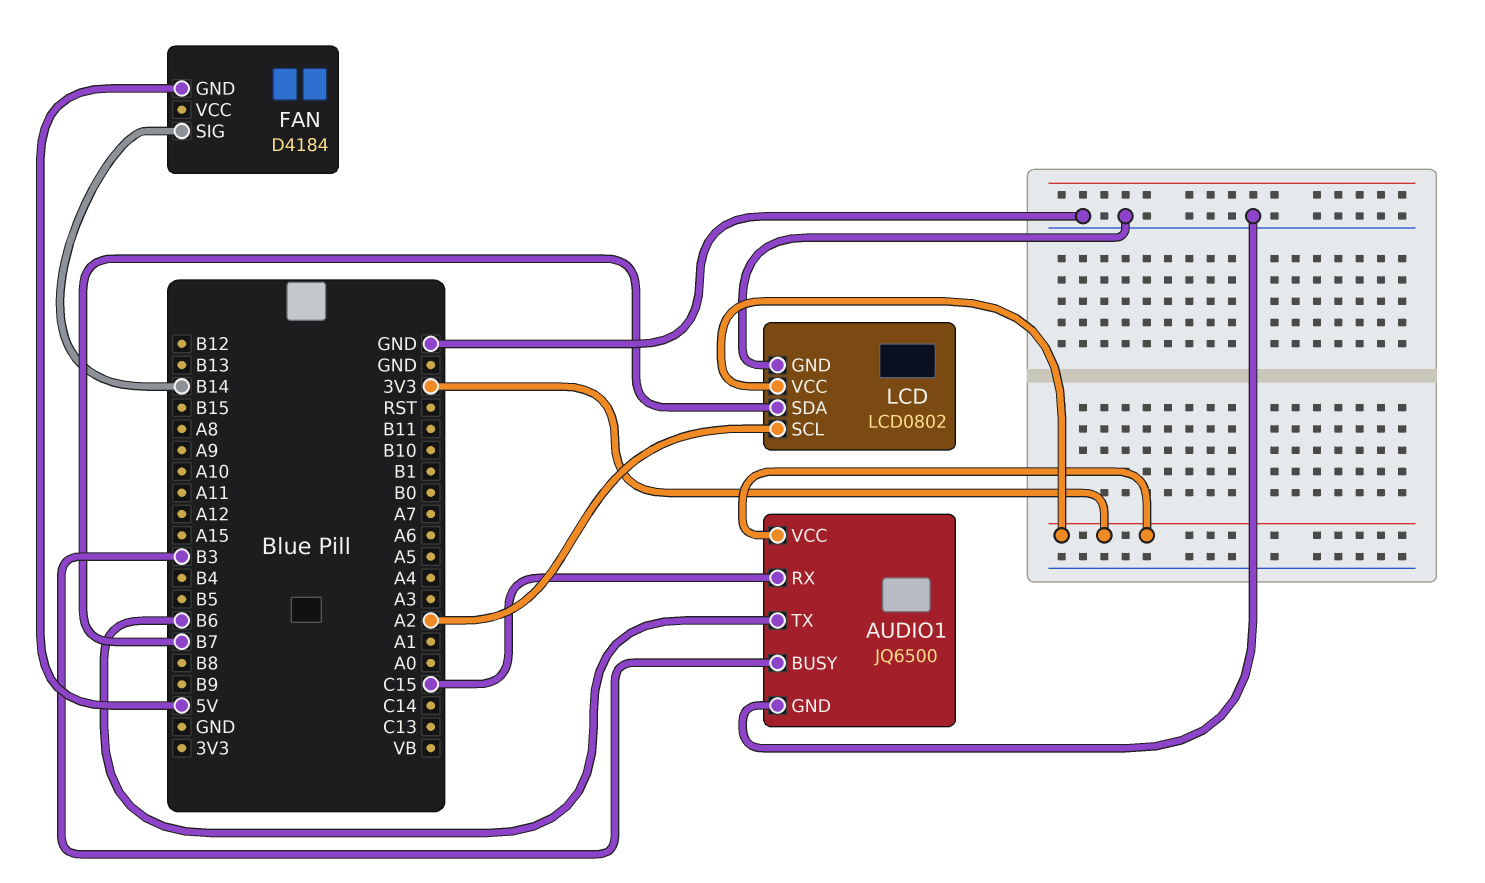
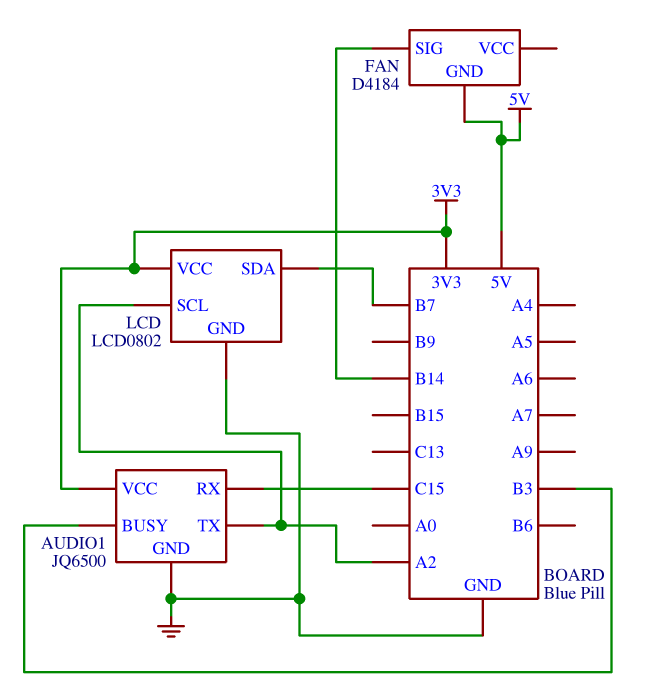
AUDIO1 pin TX: B6 -> A2

